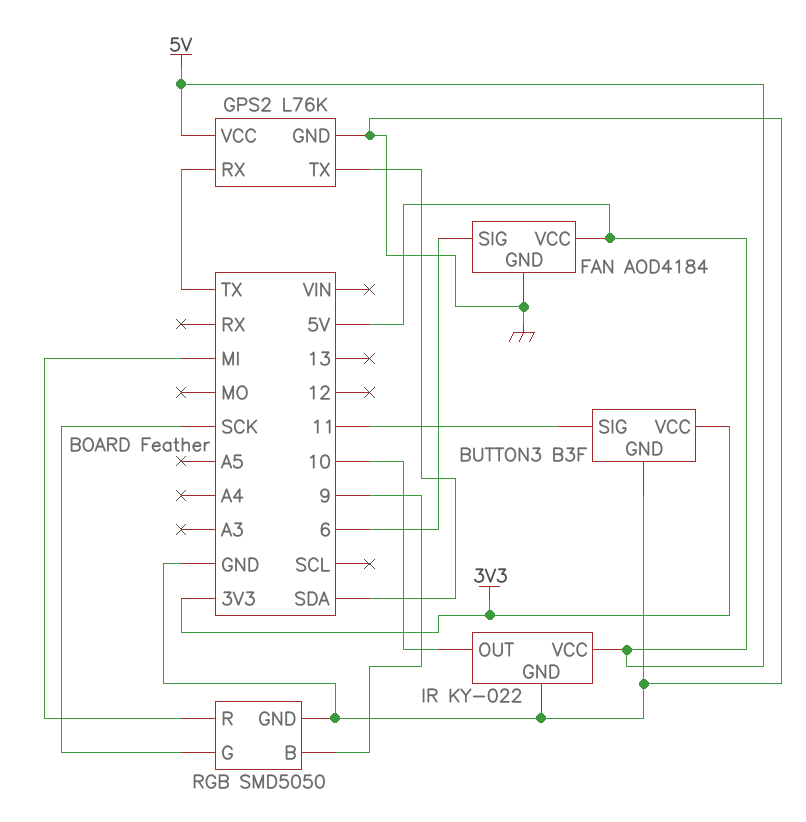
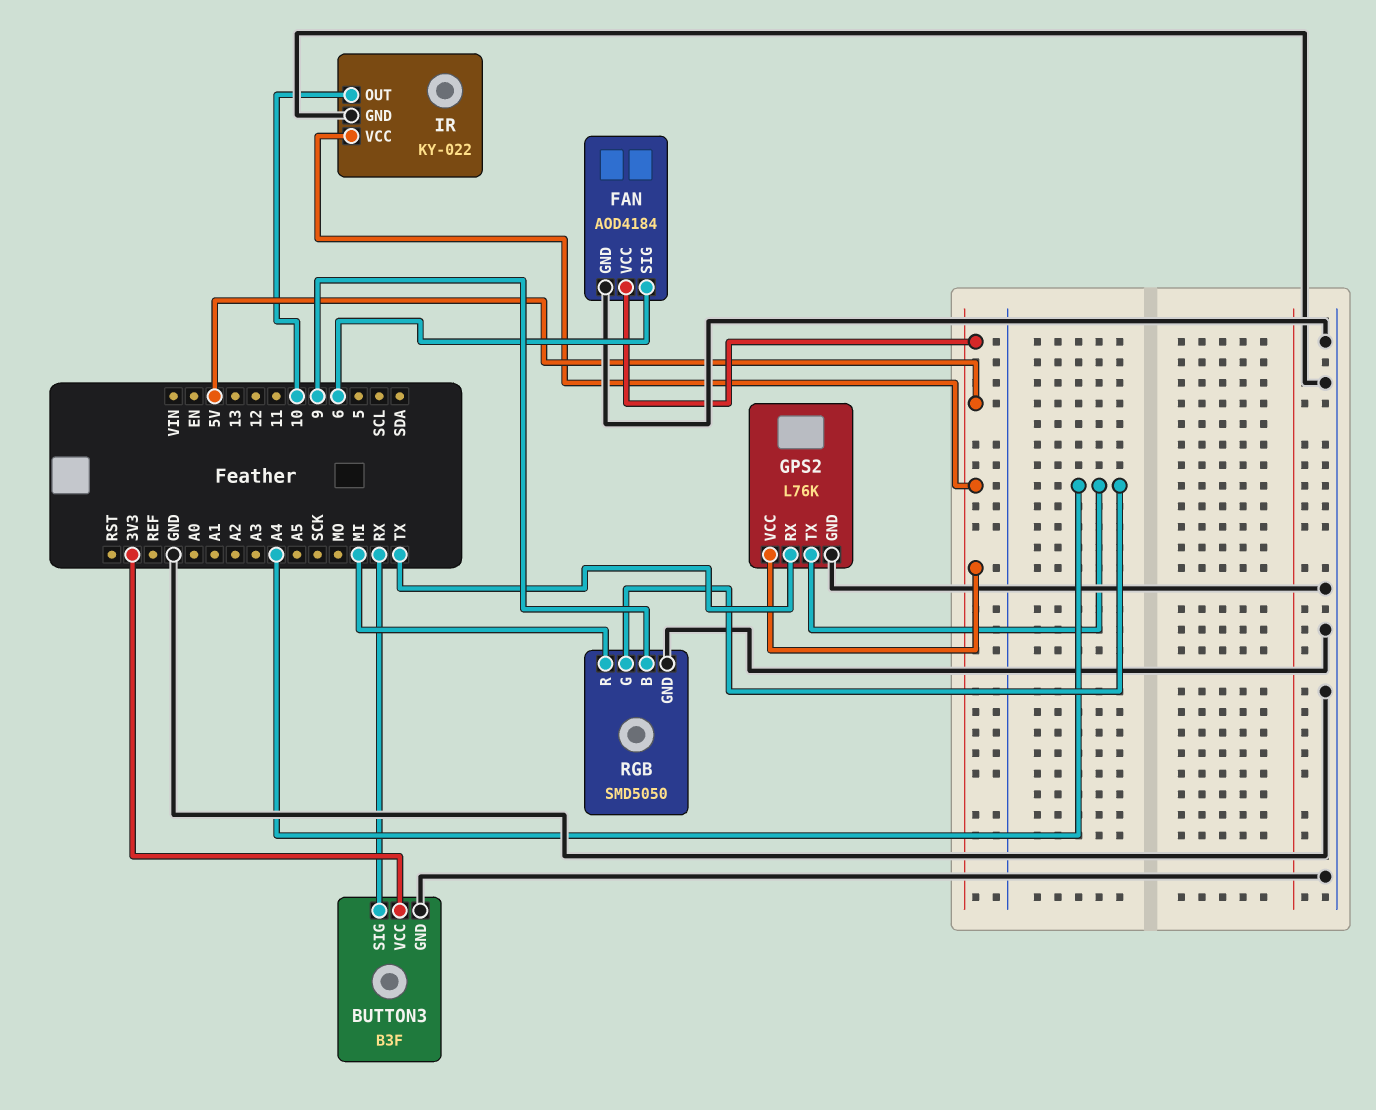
BUTTON3 pin SIG: 11 -> RX
GPS2 pin TX: SDA -> A4
RGB pin G: SCK -> A4

